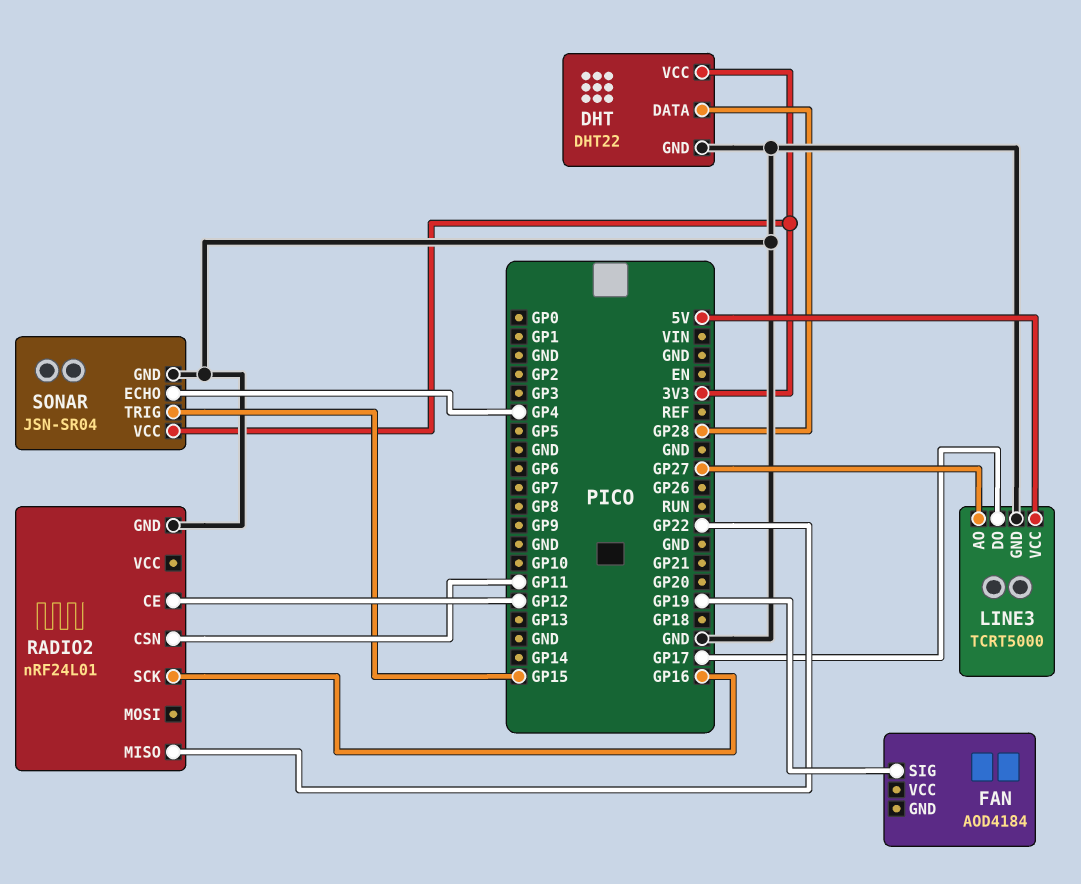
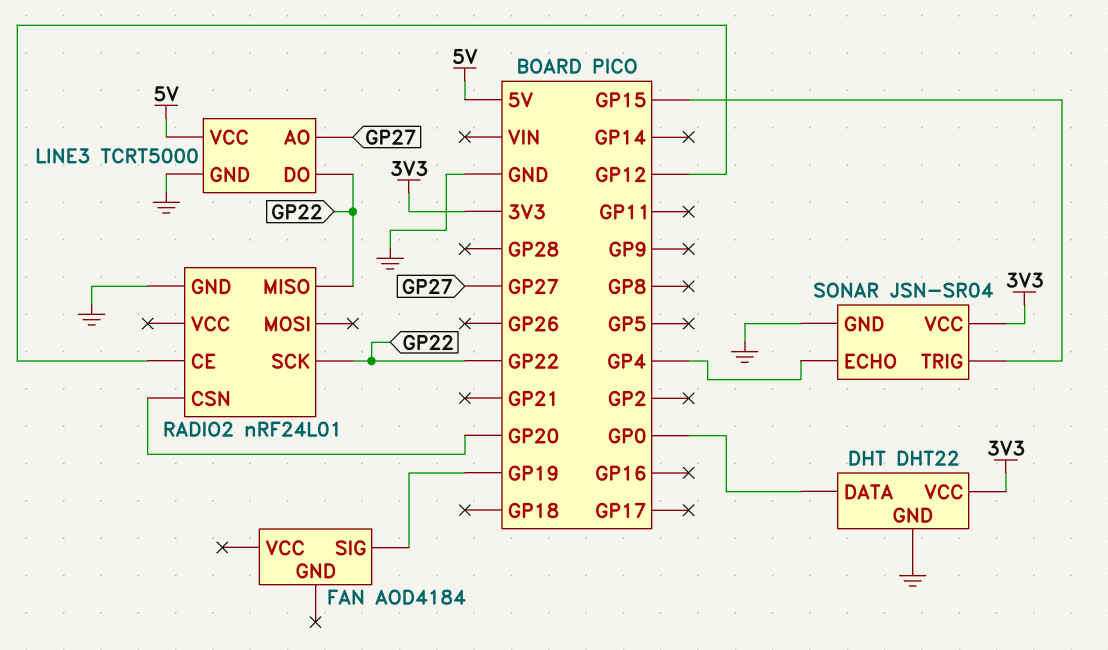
DHT pin DATA: GP28 -> GP0
LINE3 pin DO: GP17 -> GP22
RADIO2 pin CSN: GP11 -> GP20
RADIO2 pin SCK: GP16 -> GP22

